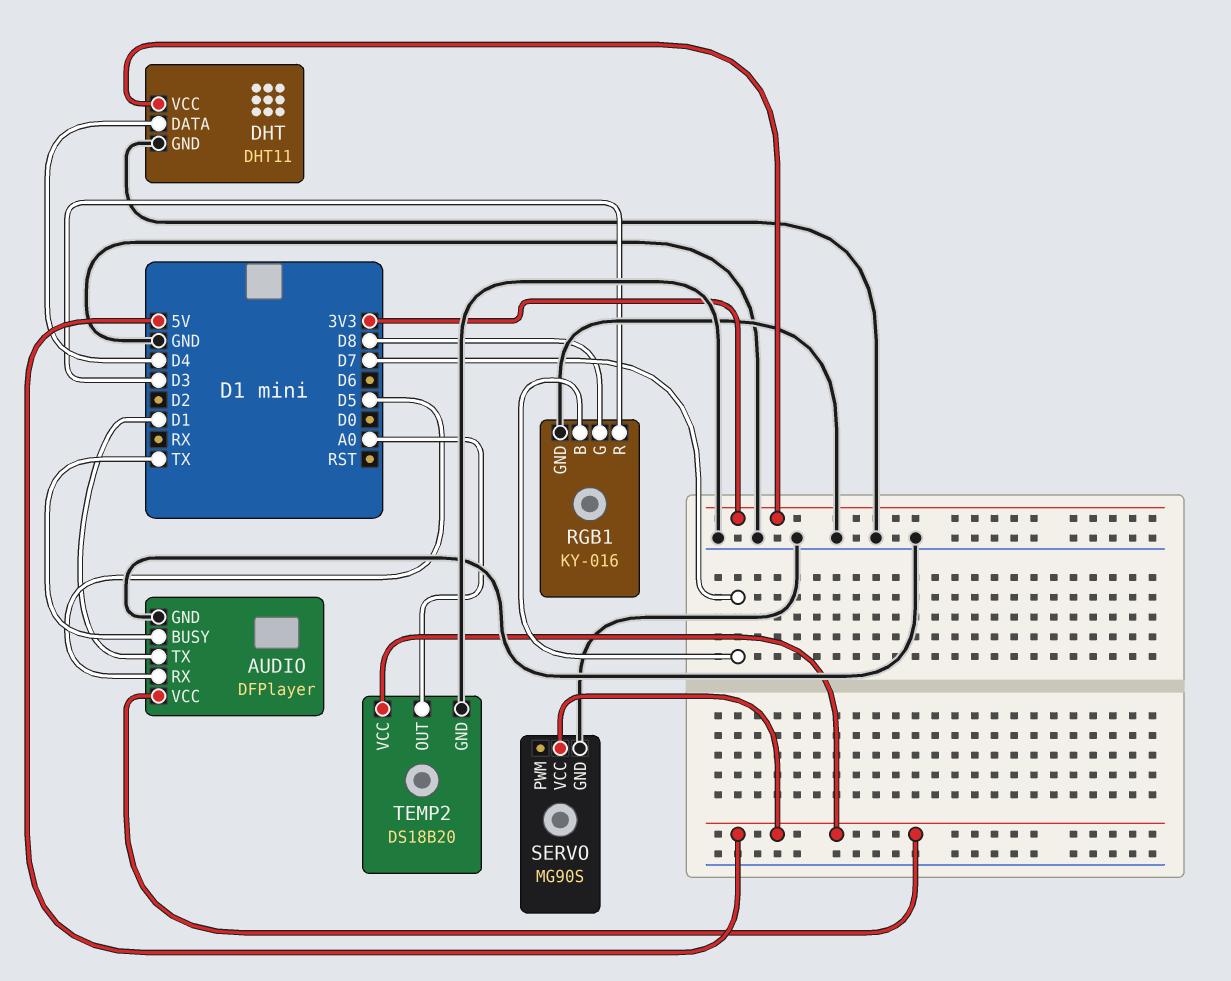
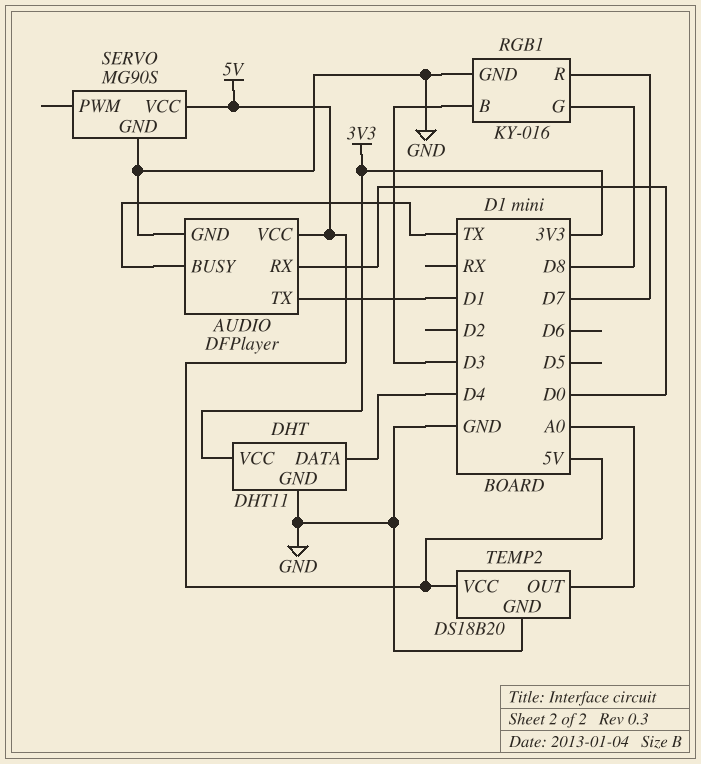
AUDIO pin RX: D5 -> D0
RGB1 pin B: D7 -> D3
RGB1 pin R: D3 -> D7

